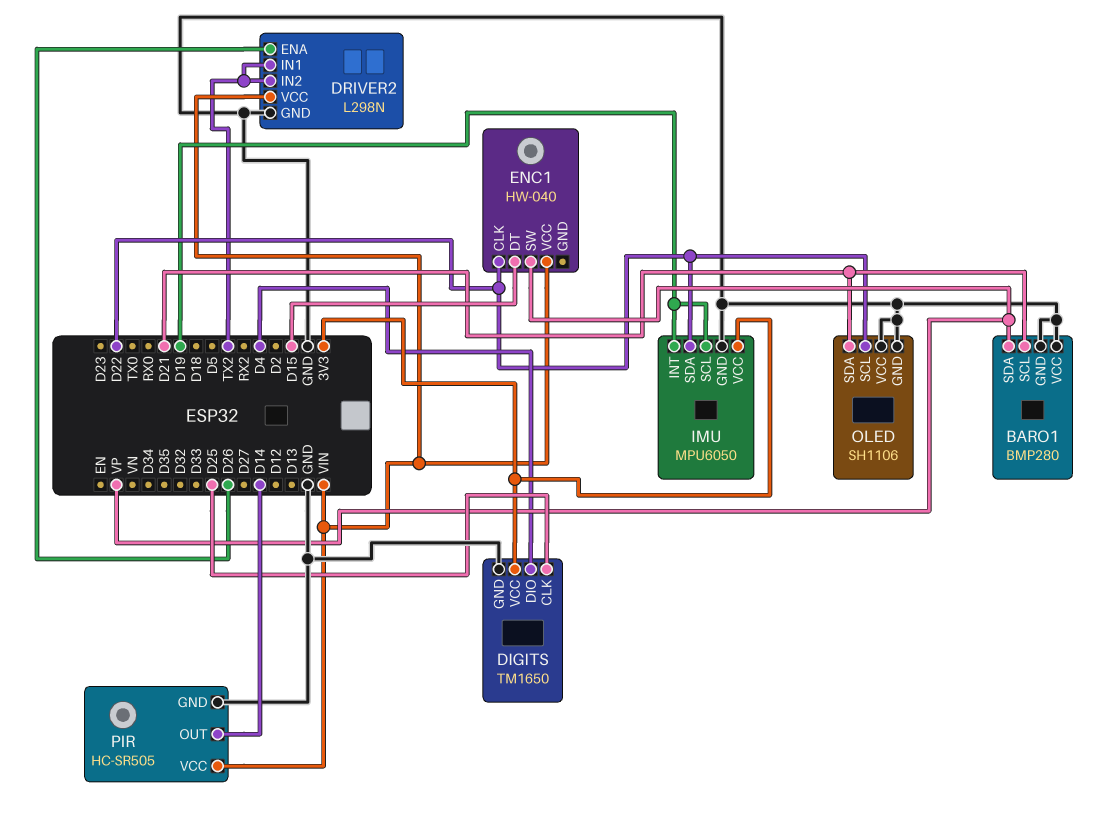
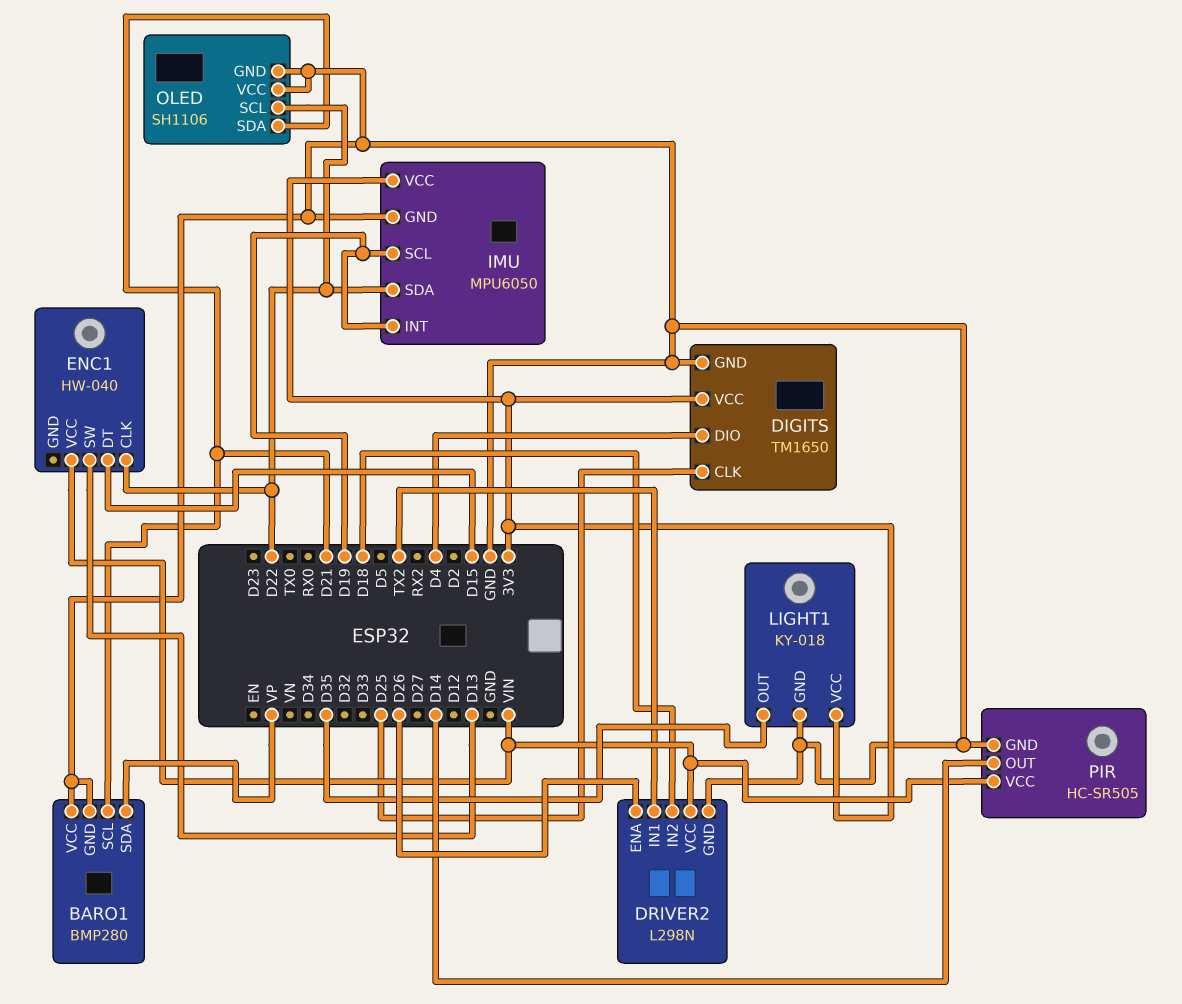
DRIVER2 pin IN2: TX2 -> D18
ENC1 pin SW: VP -> D13
LIGHT1: none -> KY-018
LIGHT1 pin GND: none -> GND
LIGHT1 pin OUT: none -> D35
LIGHT1 pin VCC: none -> 3V3

